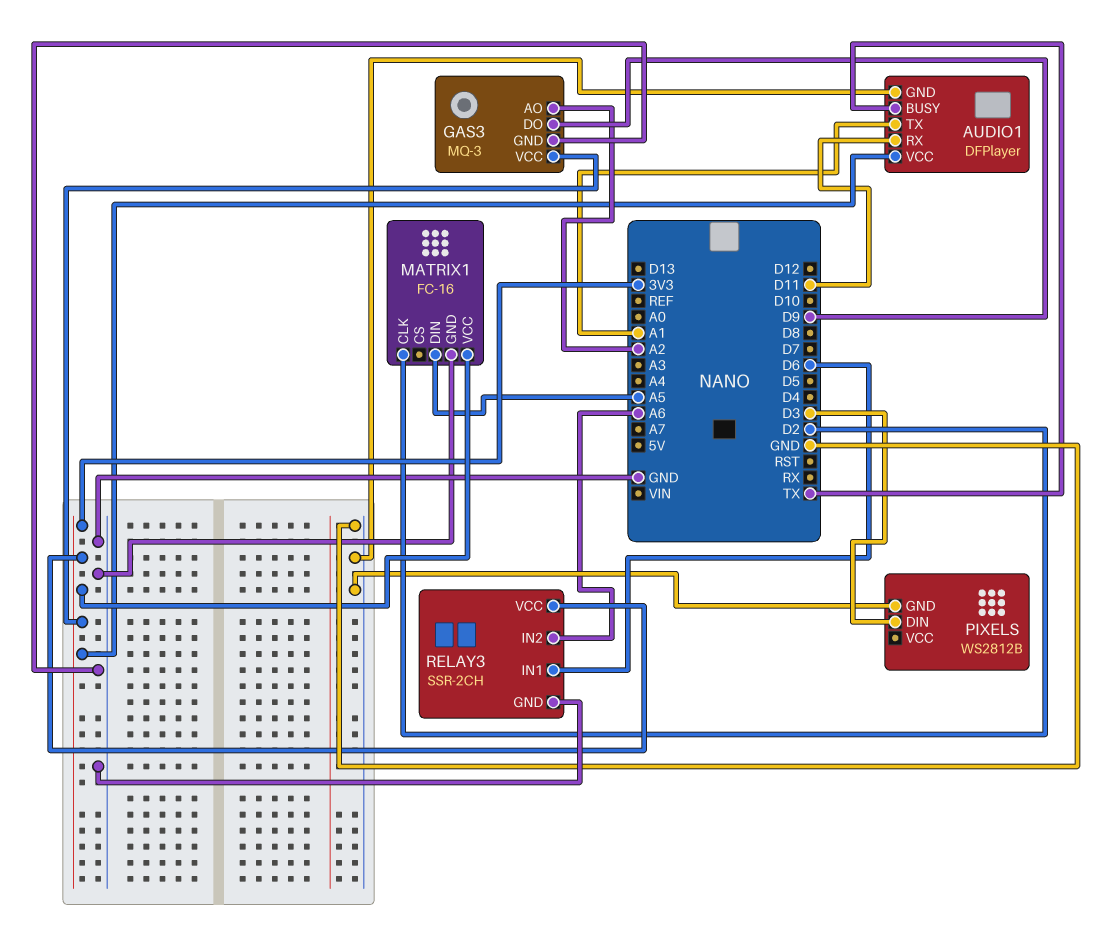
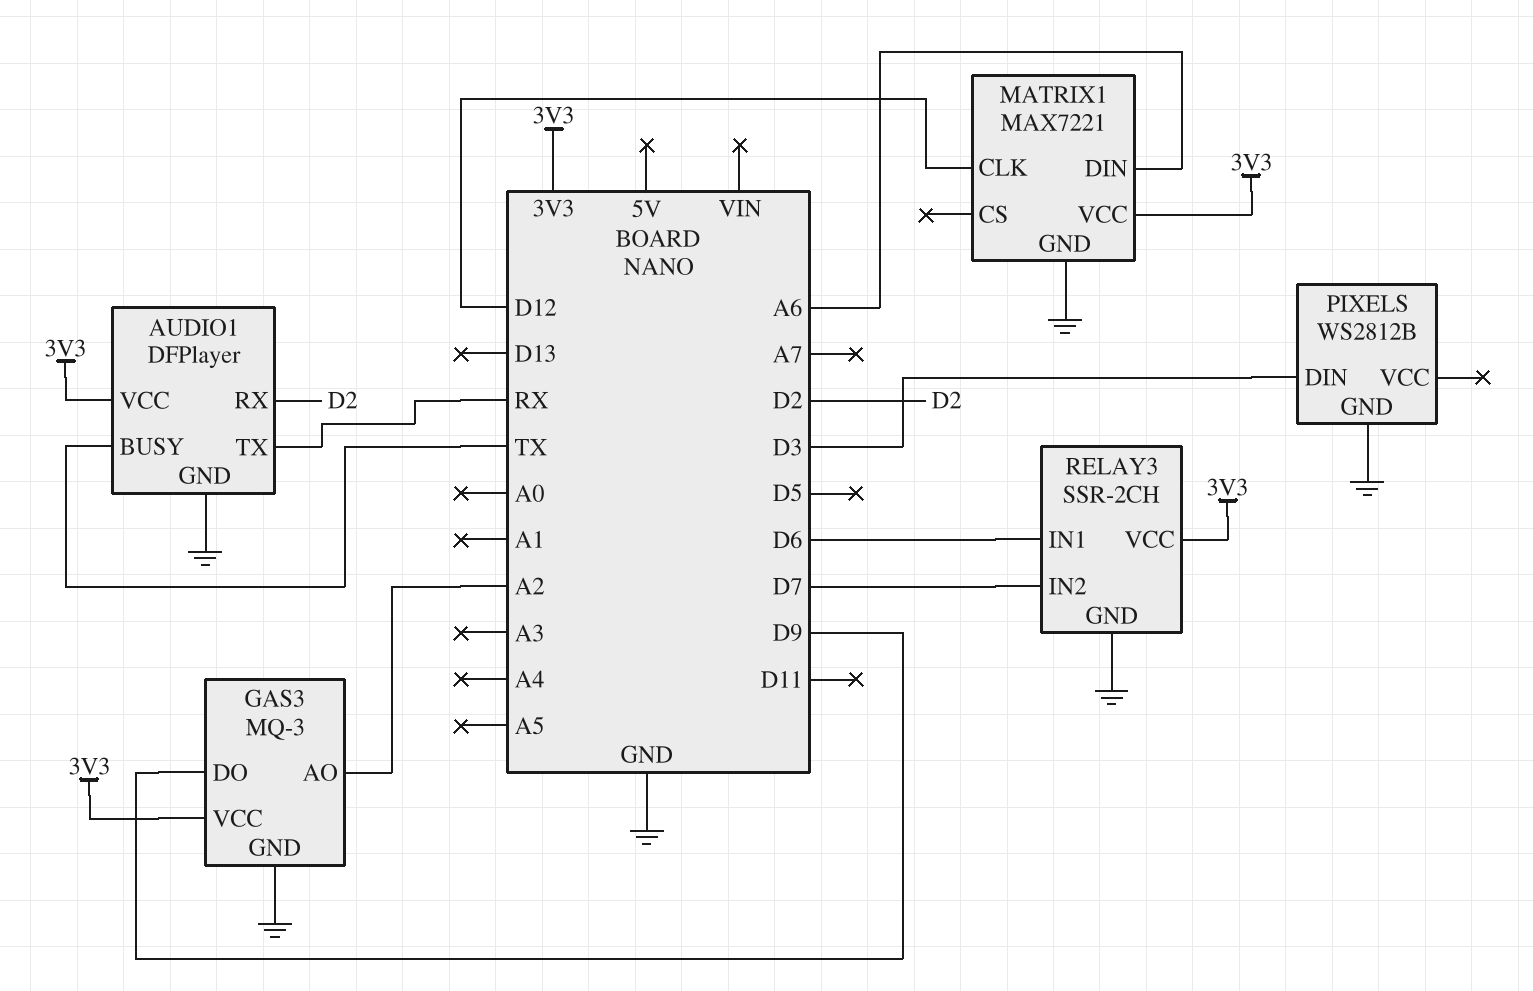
AUDIO1 pin RX: D11 -> D2
AUDIO1 pin TX: A1 -> RX
MATRIX1: FC-16 -> MAX7221
MATRIX1 pin CLK: D2 -> D12
MATRIX1 pin DIN: A5 -> A6
RELAY3 pin IN2: A6 -> D7

